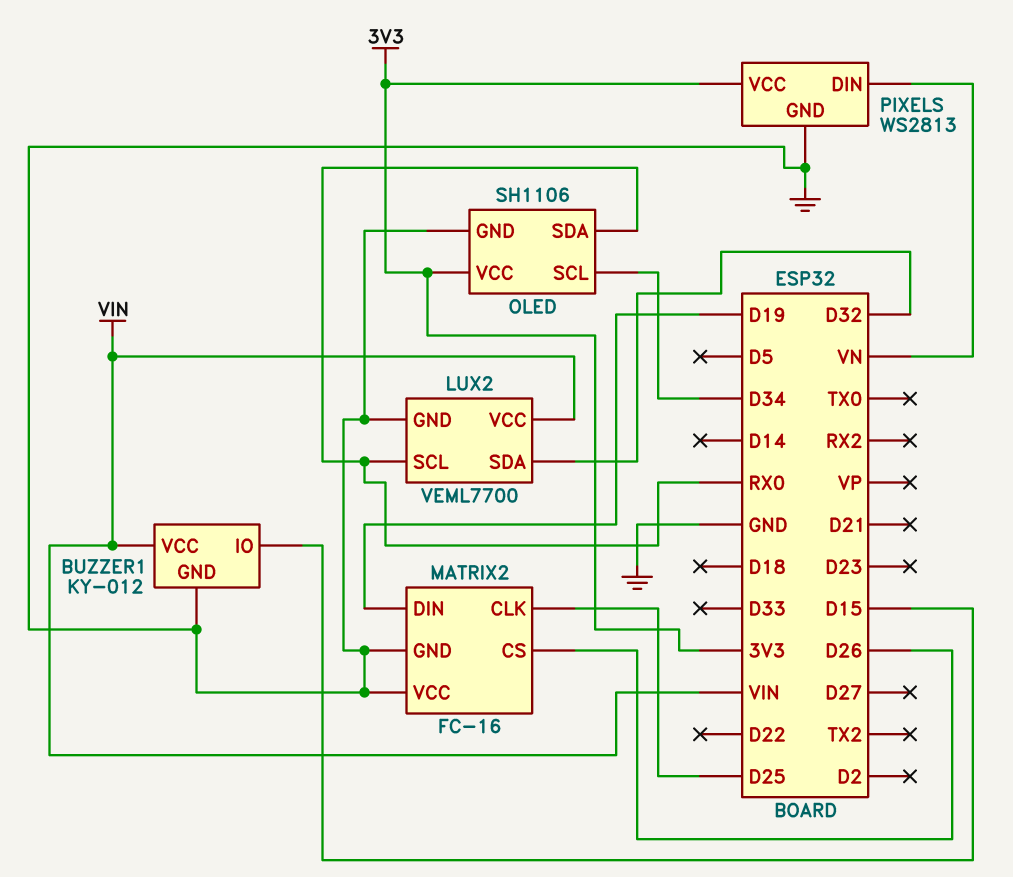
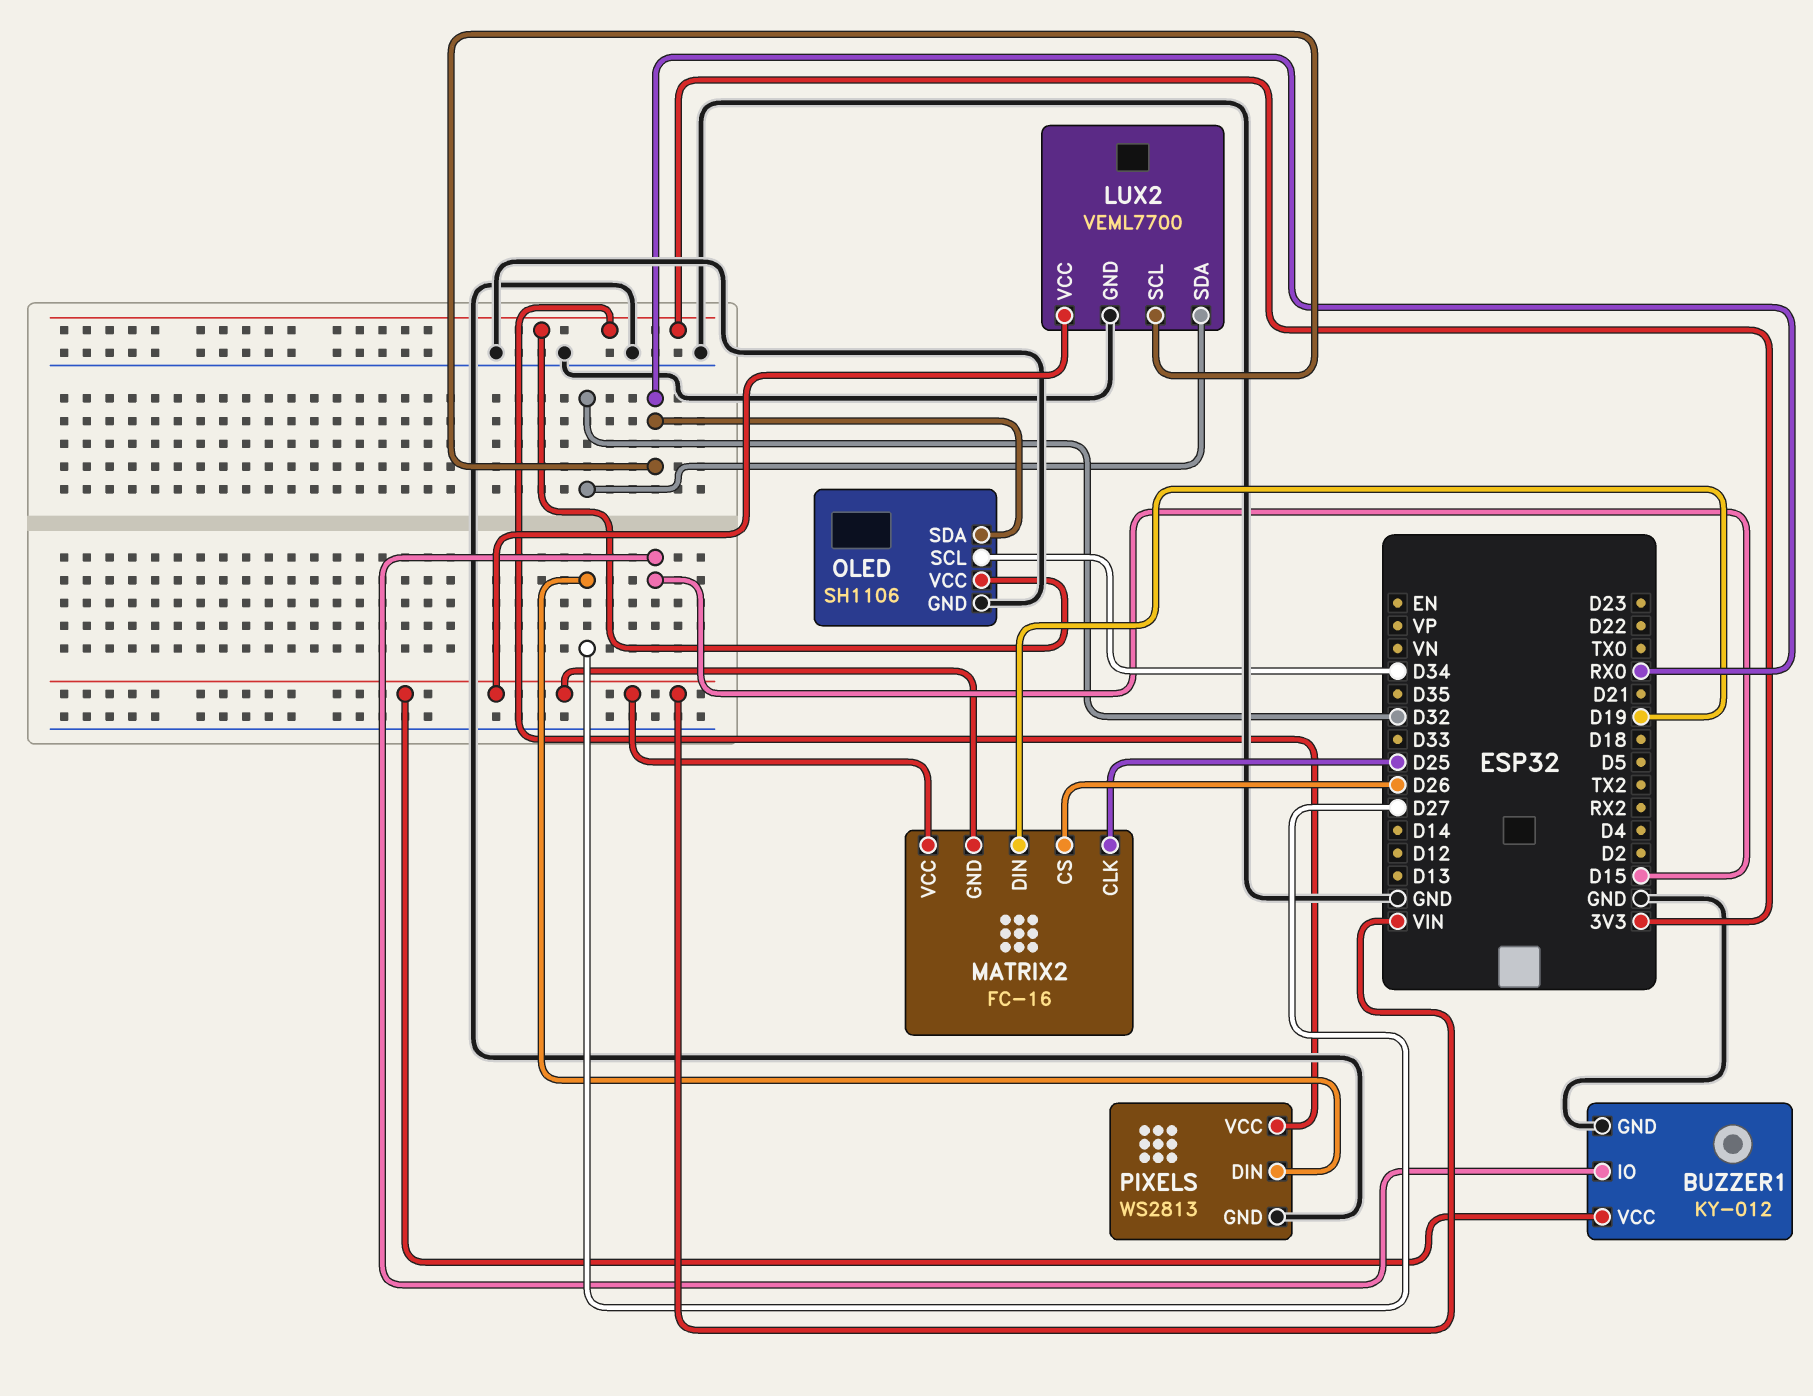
MATRIX2 pin GND: GND -> VIN
MATRIX2 pin VCC: GND -> VIN
PIXELS pin DIN: VN -> D27

